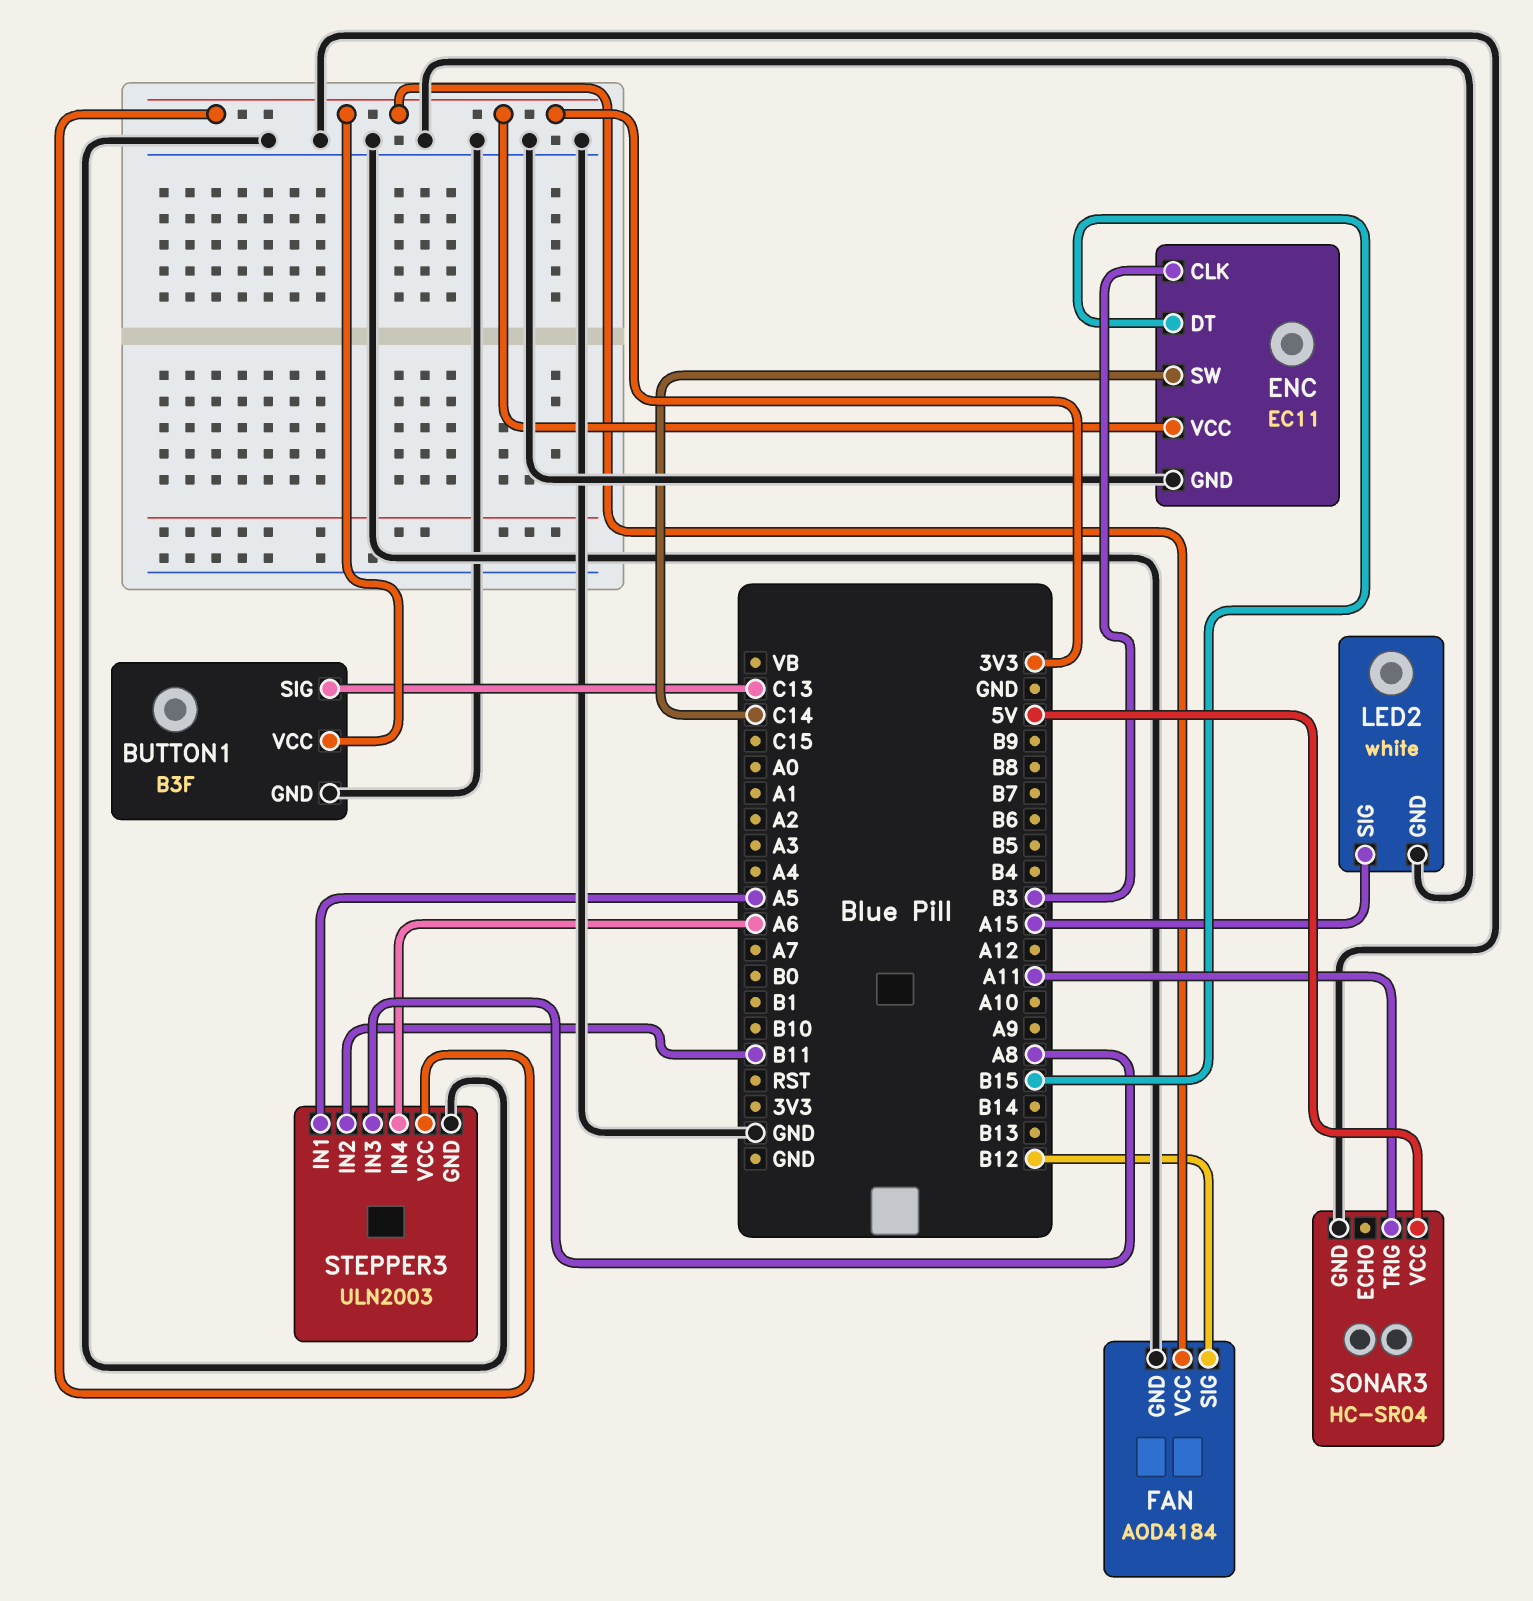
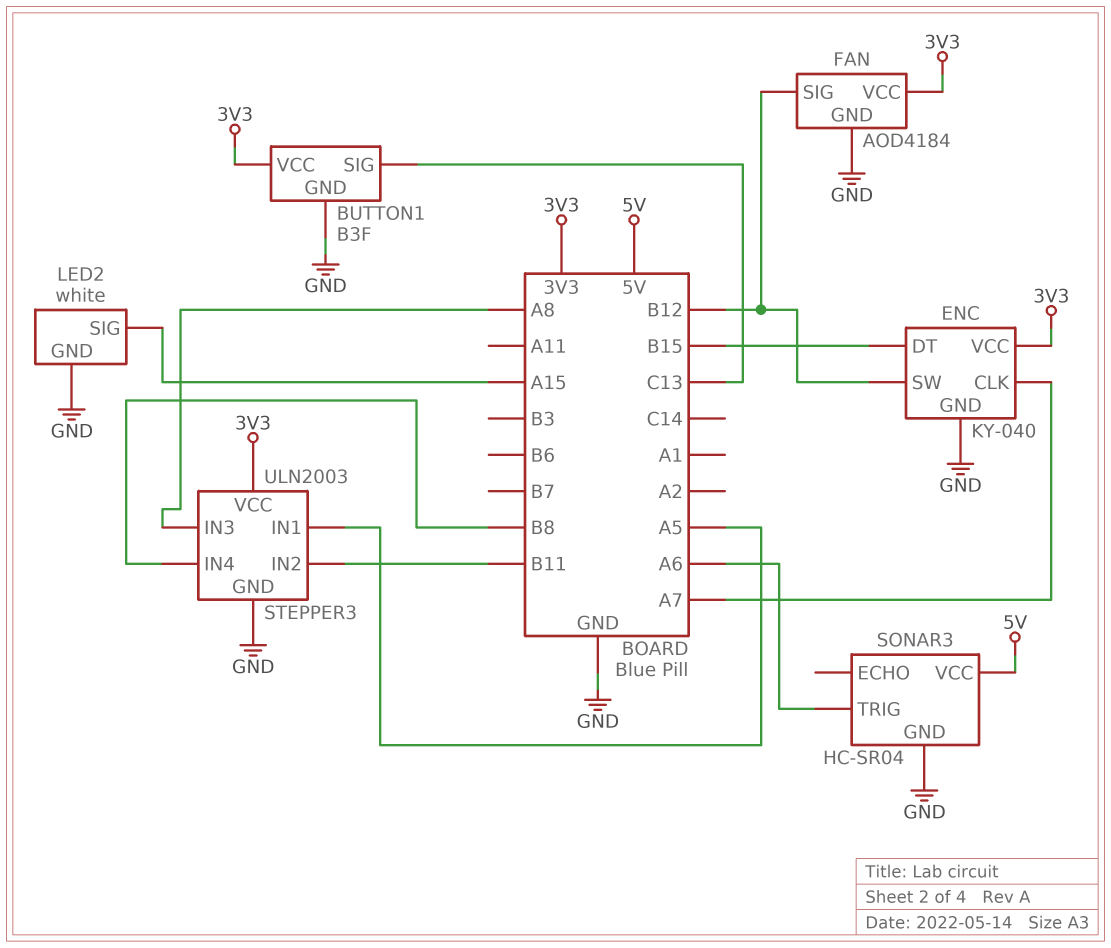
ENC: EC11 -> KY-040
ENC pin CLK: B3 -> A7
ENC pin SW: C14 -> B12
SONAR3 pin TRIG: A11 -> A6
STEPPER3 pin IN4: A6 -> B8

